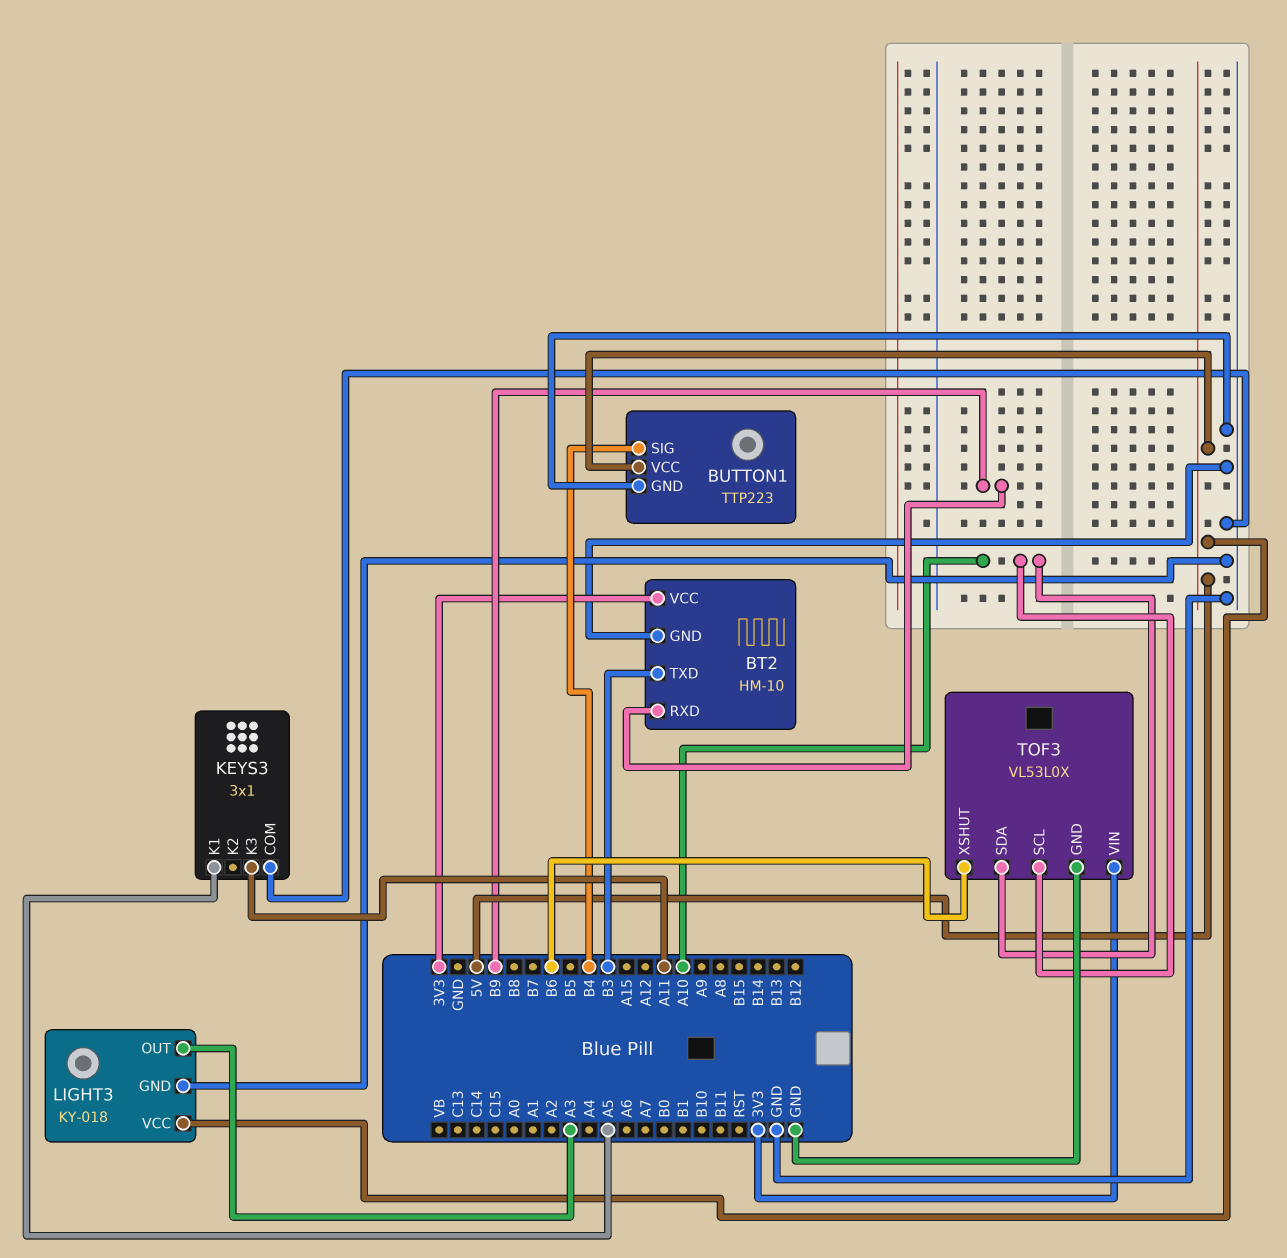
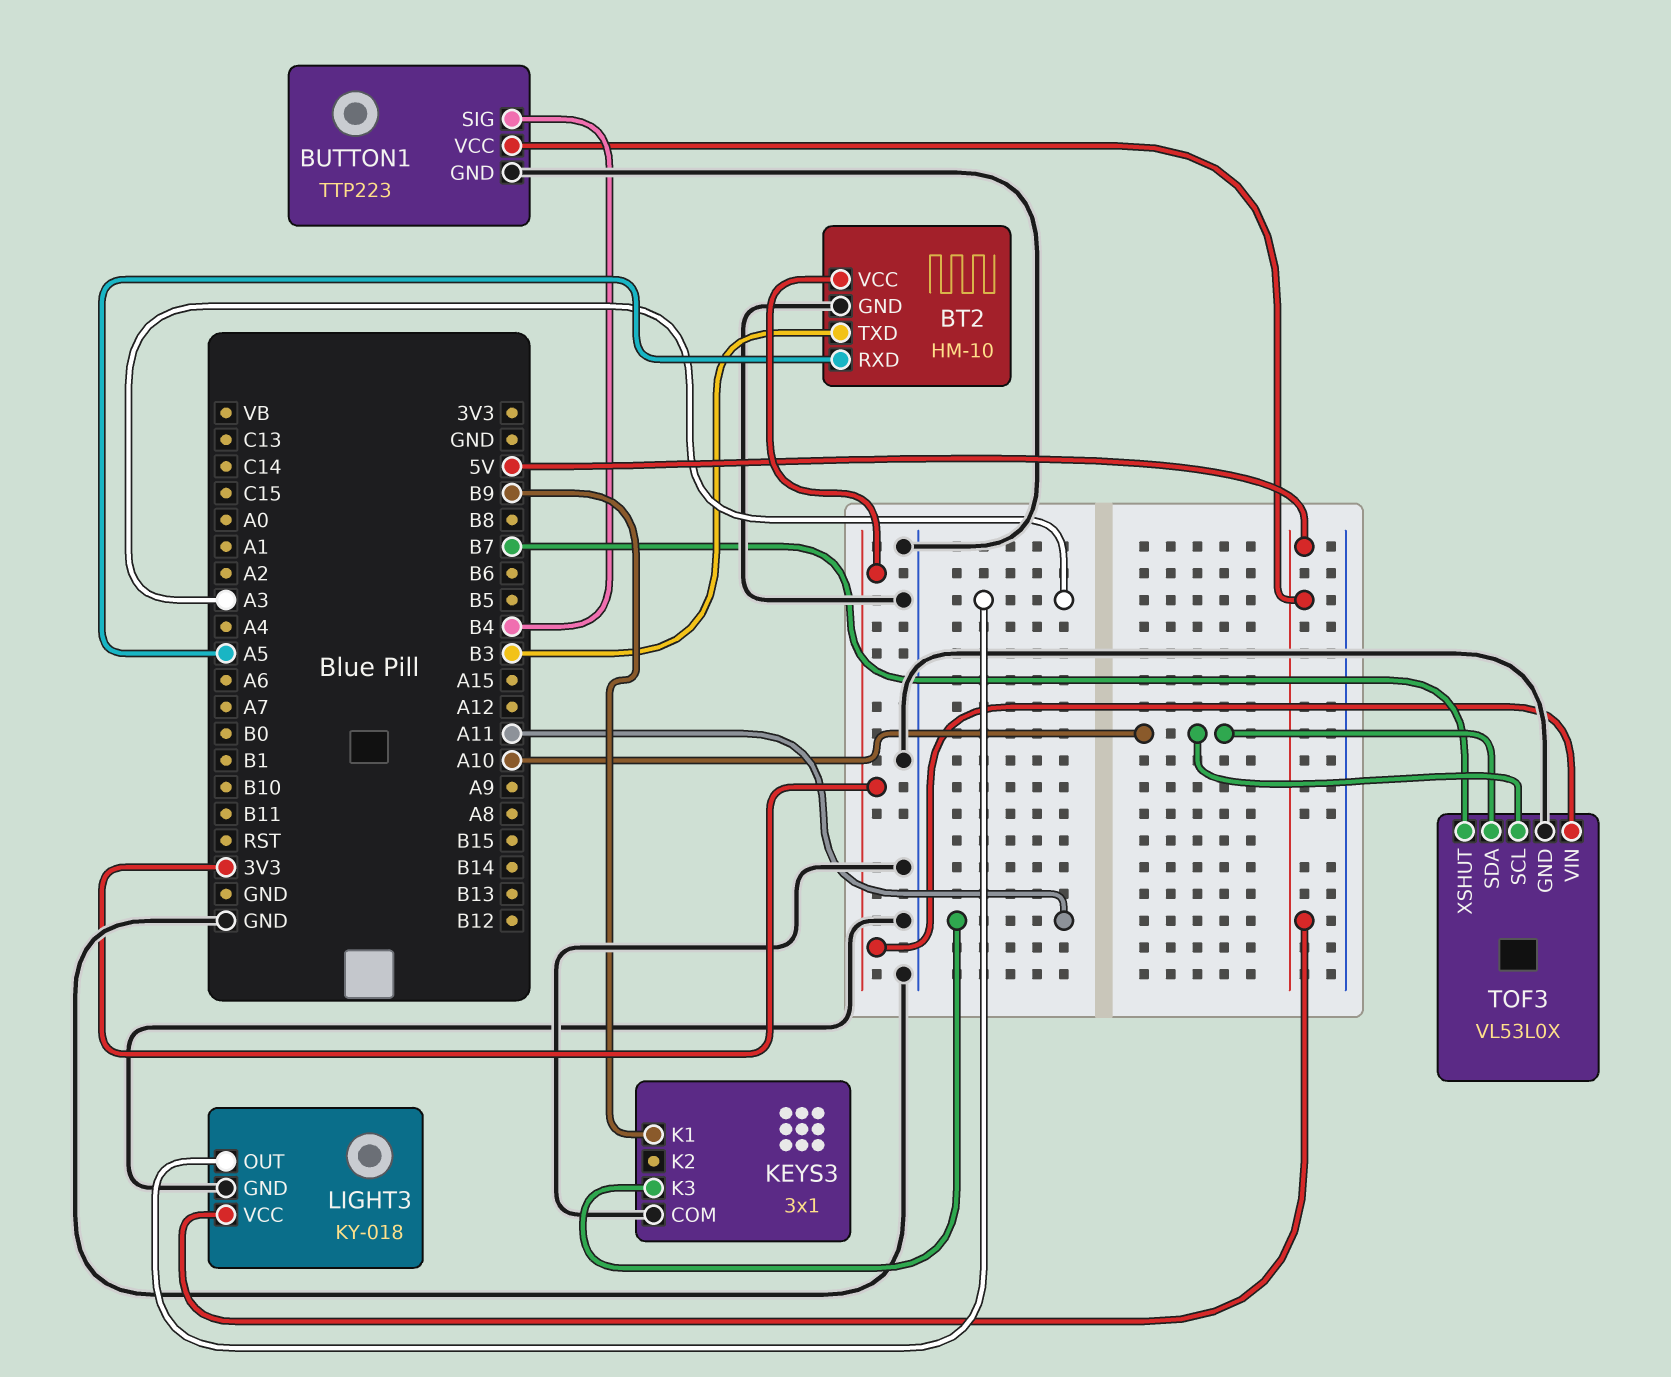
BT2 pin RXD: B9 -> A5
KEYS3 pin K1: A5 -> B9
TOF3 pin XSHUT: B6 -> B7

